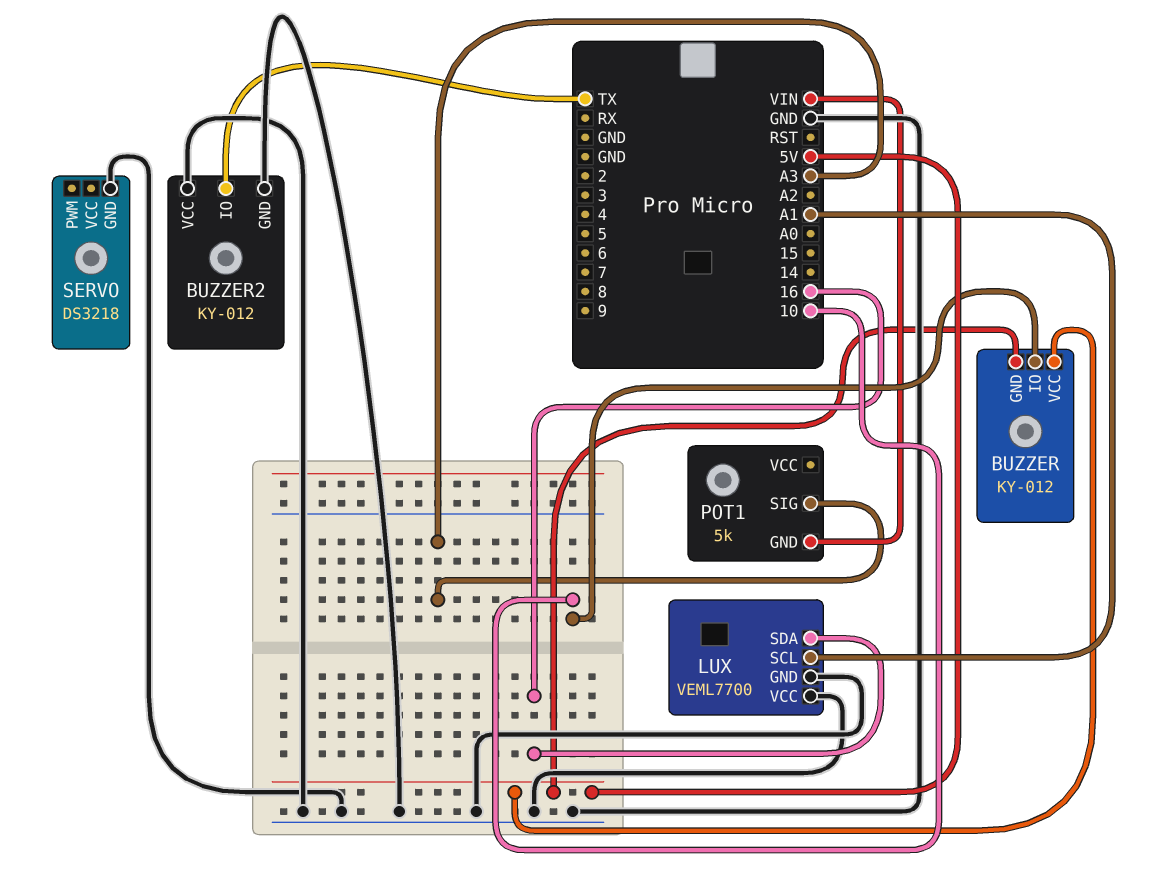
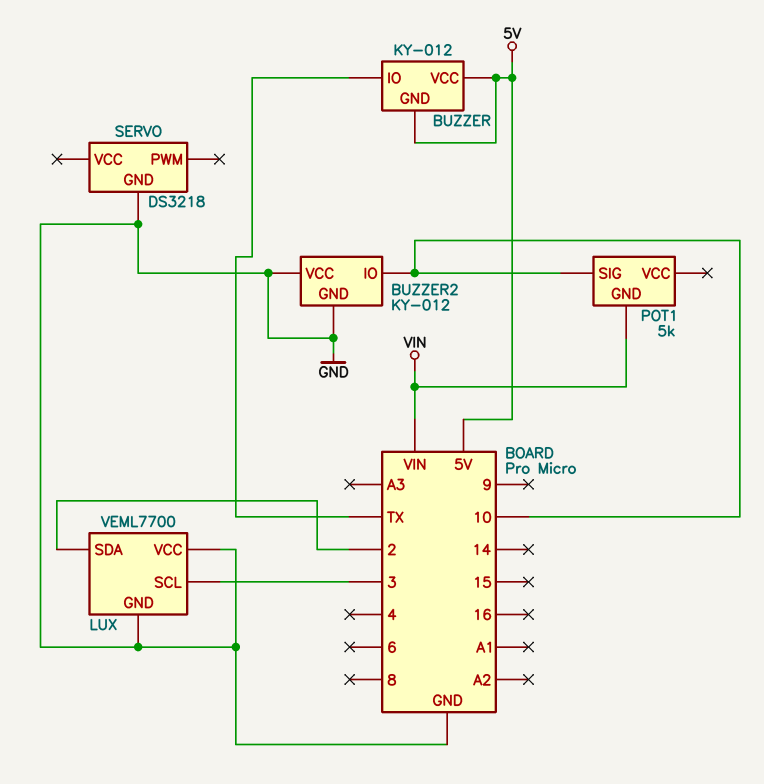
BUZZER pin IO: 10 -> TX
BUZZER2 pin IO: TX -> 10
LUX pin SCL: A1 -> 3
LUX pin SDA: 16 -> 2
POT1 pin SIG: A3 -> 10

